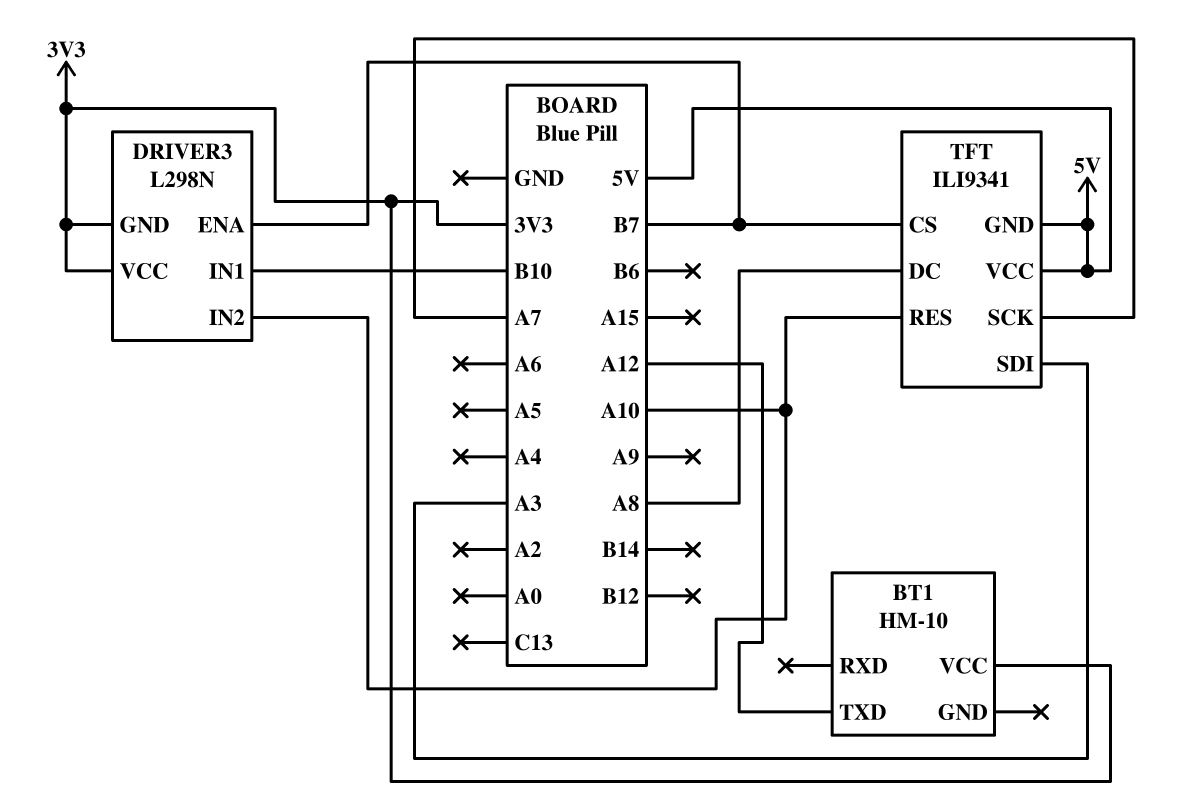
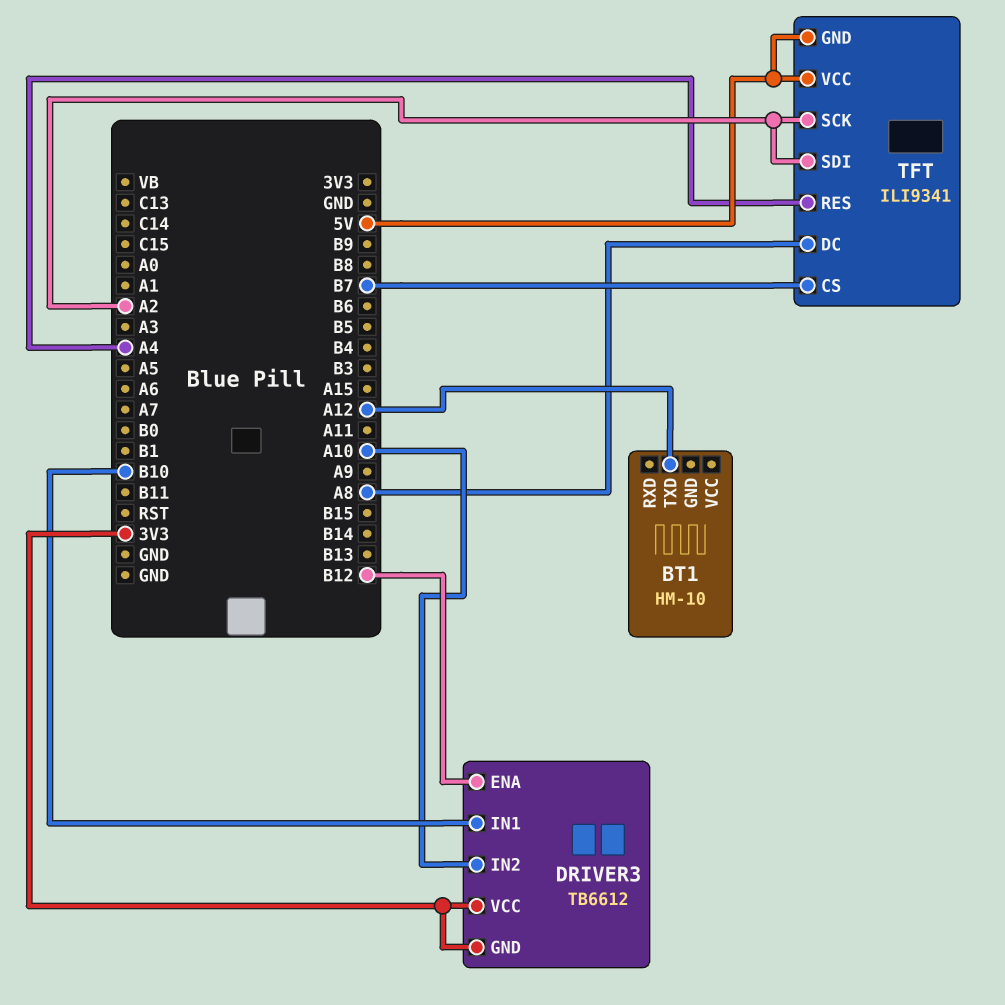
BT1 pin VCC: 3V3 -> none
DRIVER3: L298N -> TB6612
DRIVER3 pin ENA: B7 -> B12
TFT pin RES: A10 -> A4
TFT pin SCK: A7 -> A2
TFT pin SDI: A3 -> A2

